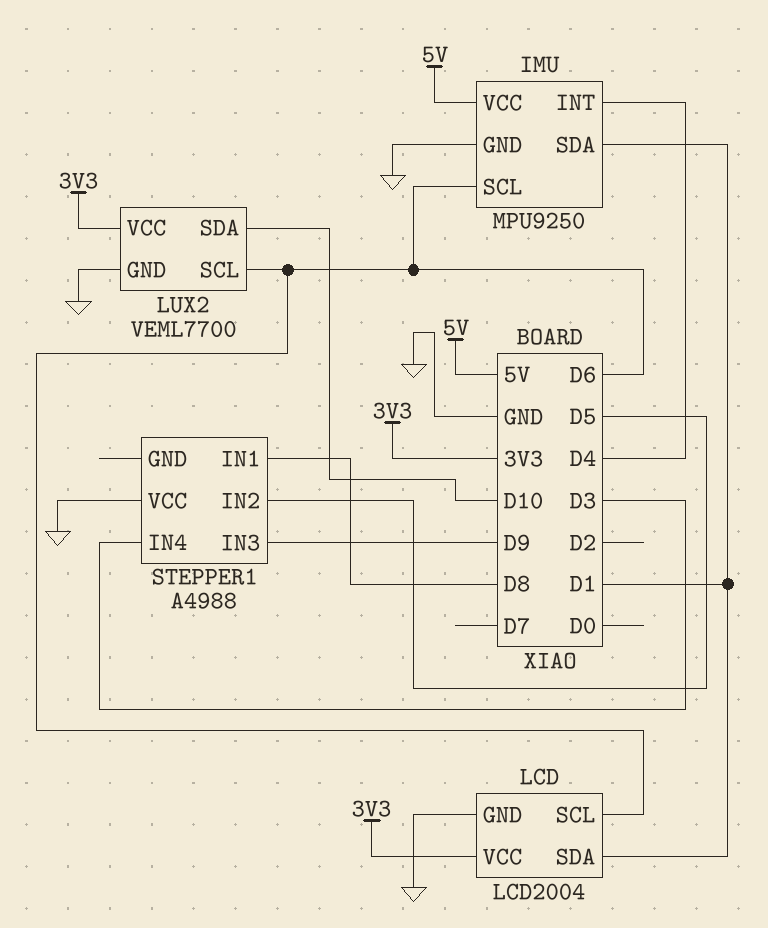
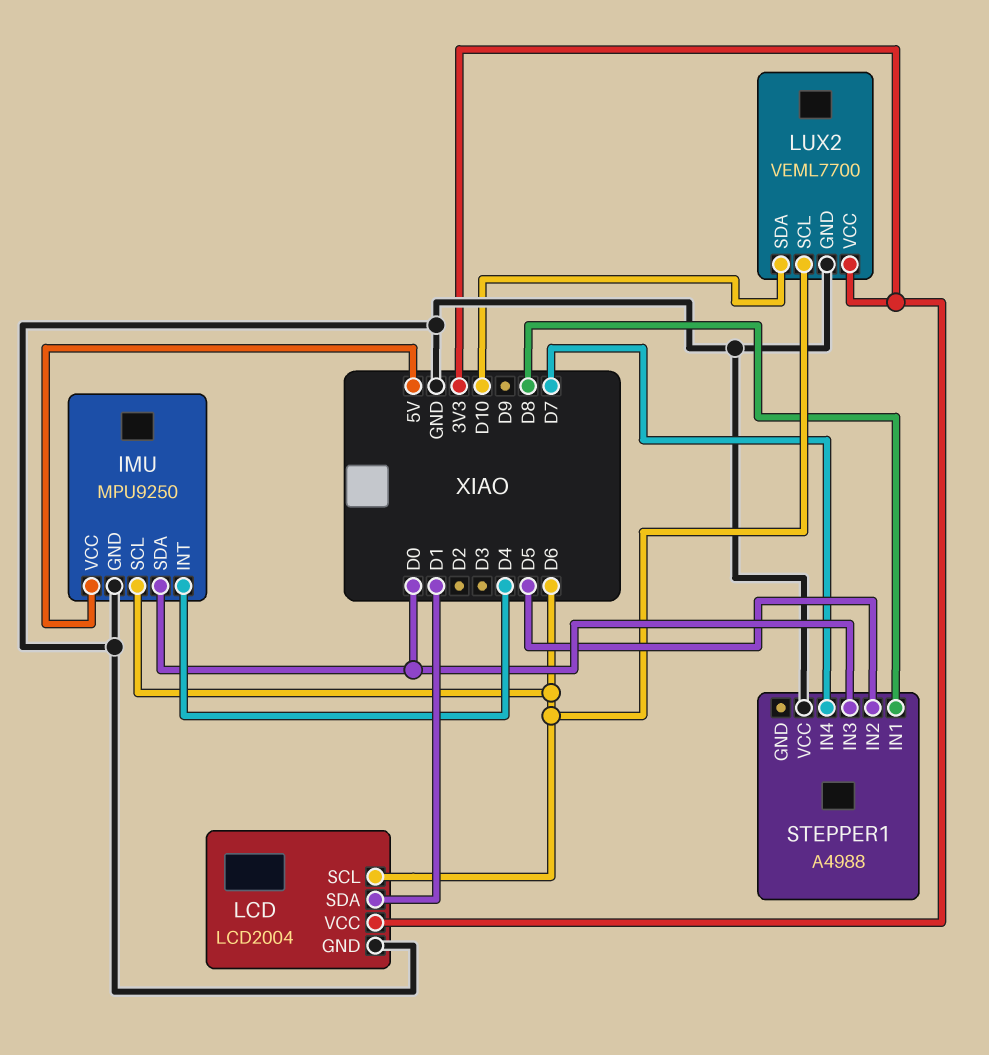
IMU pin SDA: D1 -> D0
STEPPER1 pin IN3: D9 -> D0
STEPPER1 pin IN4: D3 -> D7

